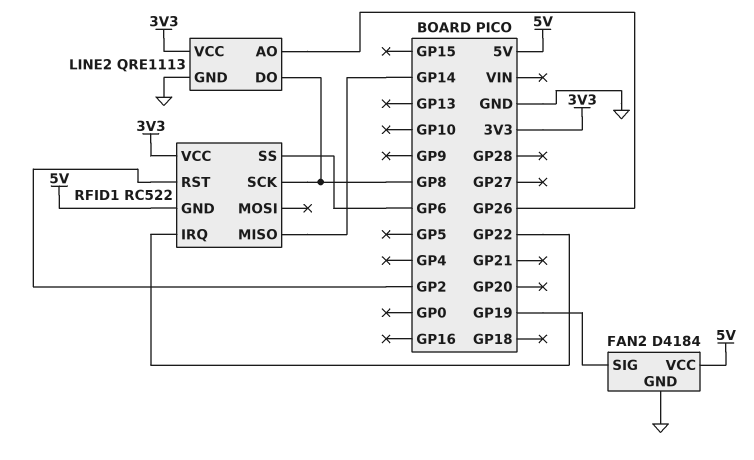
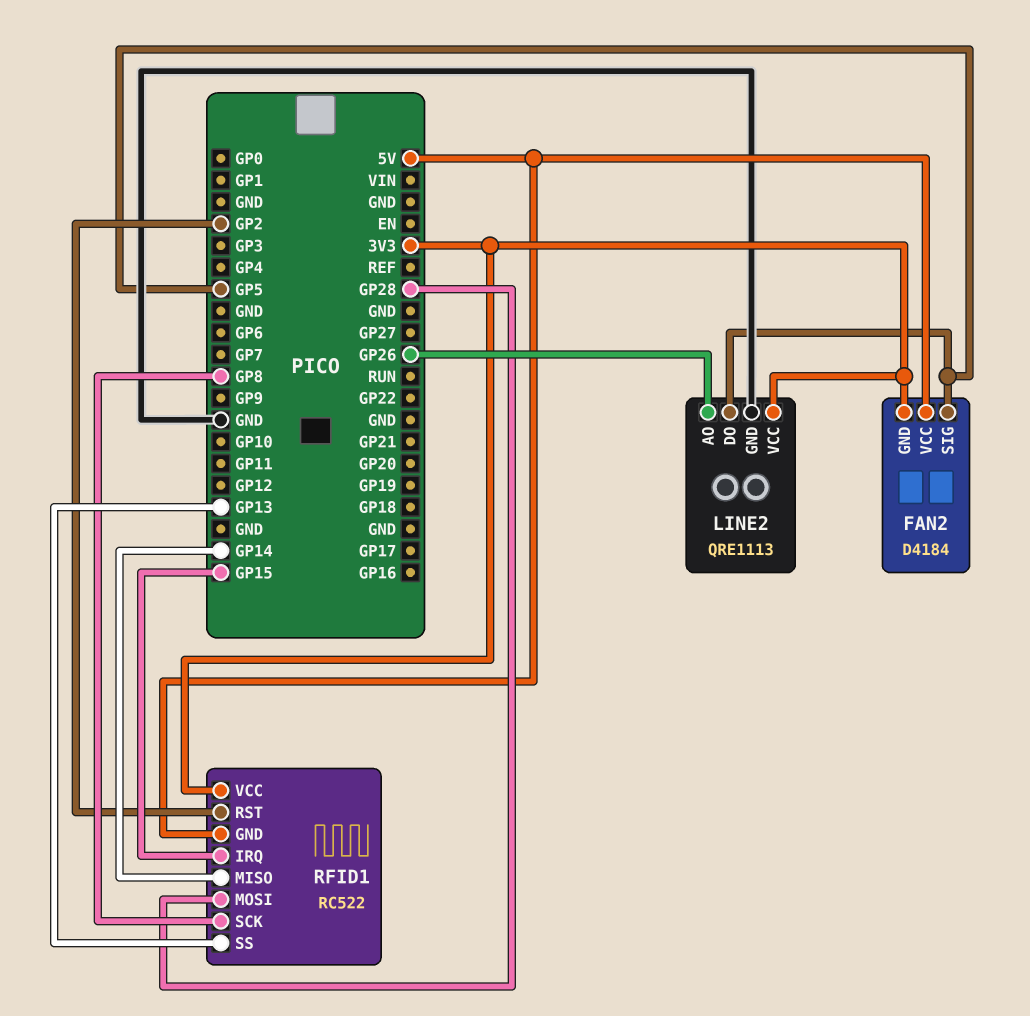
FAN2 pin GND: GND -> 3V3
FAN2 pin SIG: GP19 -> GP5
LINE2 pin DO: GP8 -> GP5
RFID1 pin IRQ: GP22 -> GP15
RFID1 pin MOSI: none -> GP28
RFID1 pin SS: GP6 -> GP13

